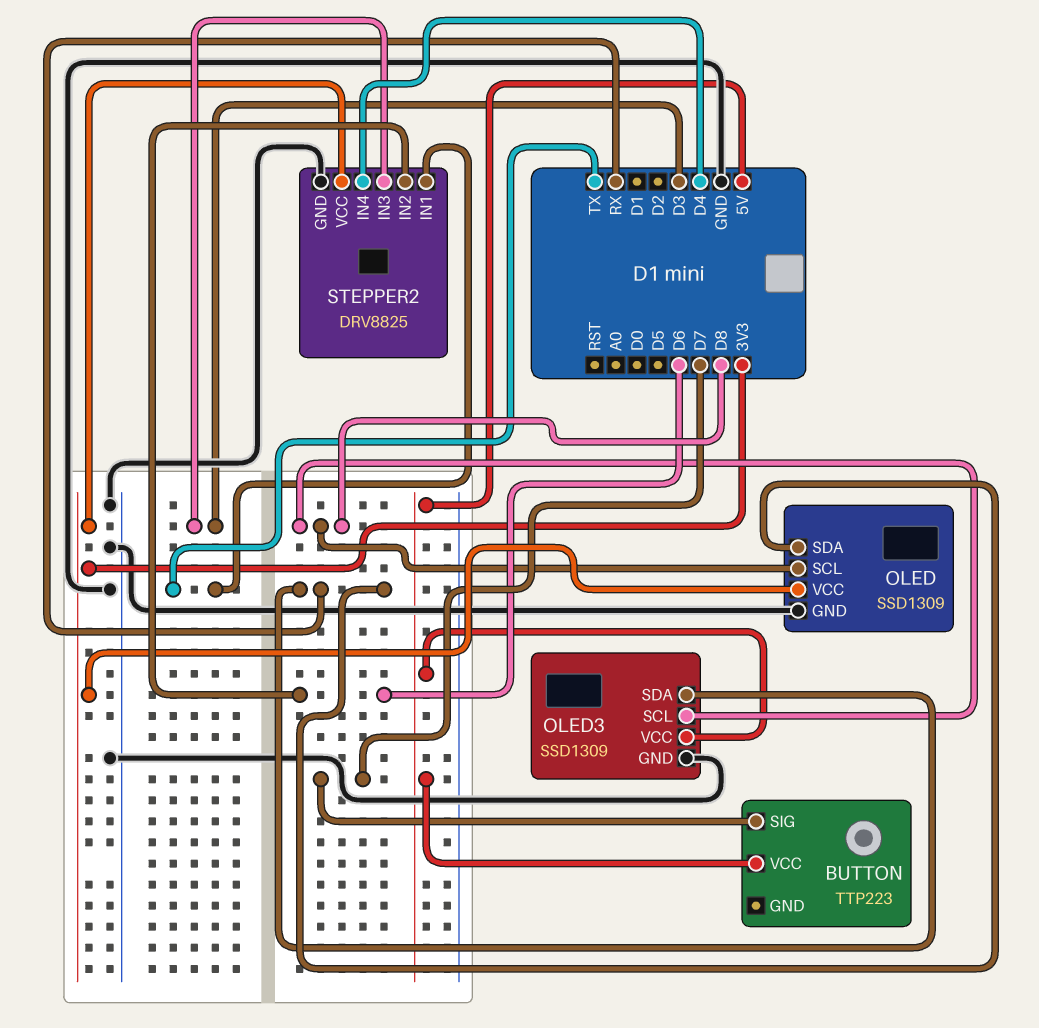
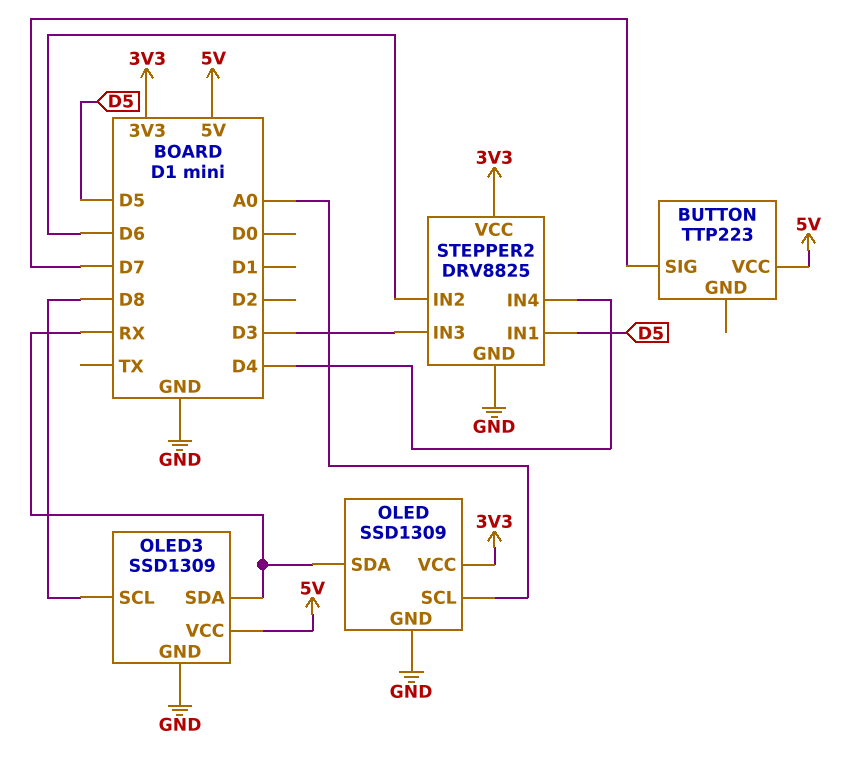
OLED pin SCL: D8 -> A0
STEPPER2 pin IN1: TX -> D5

